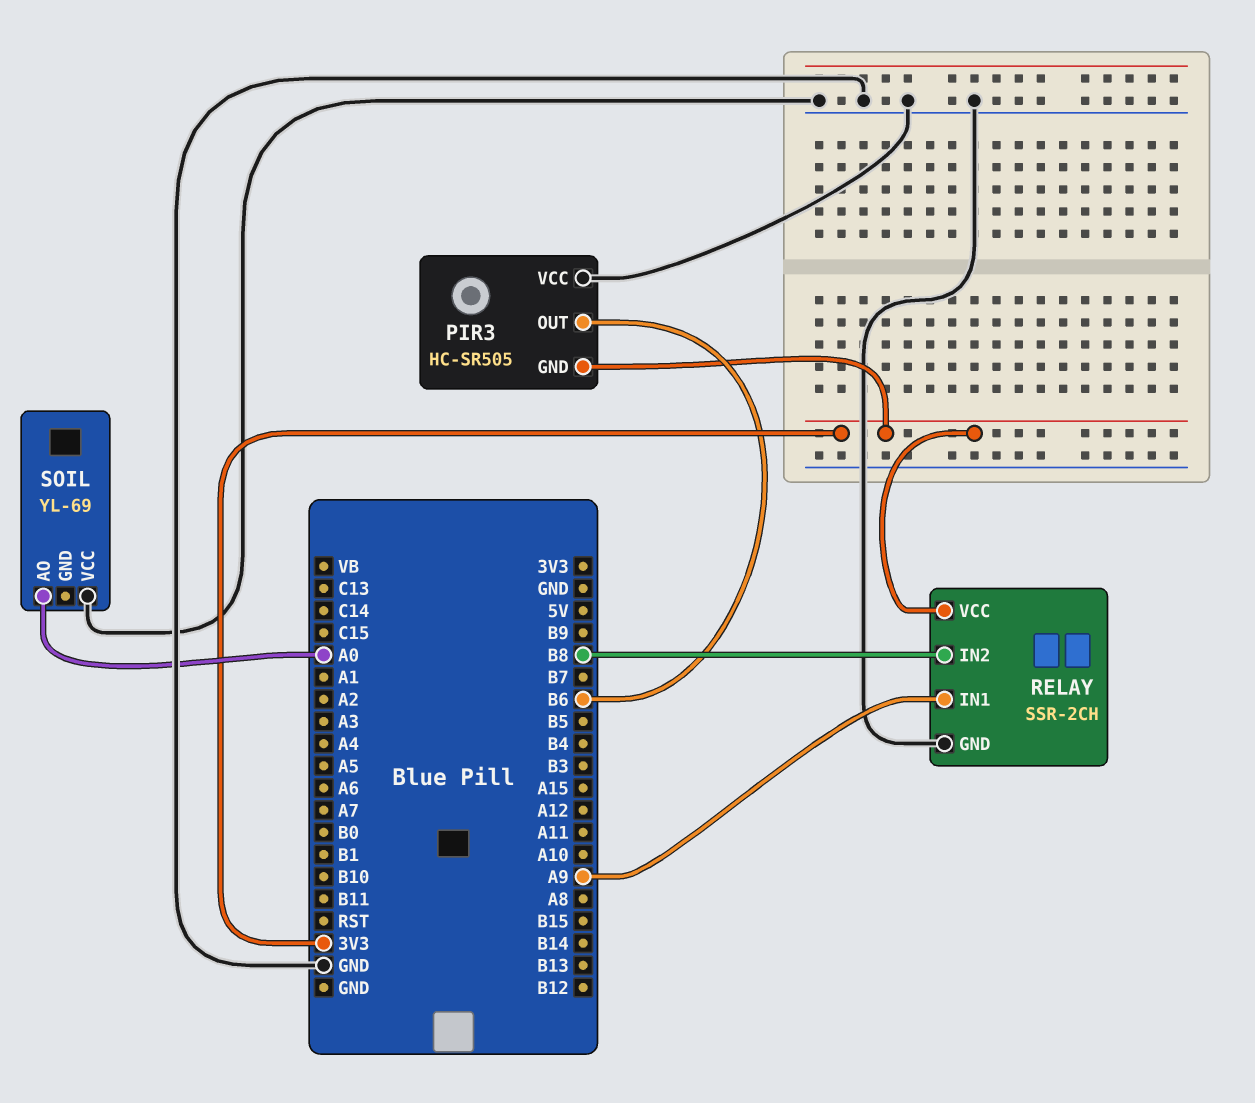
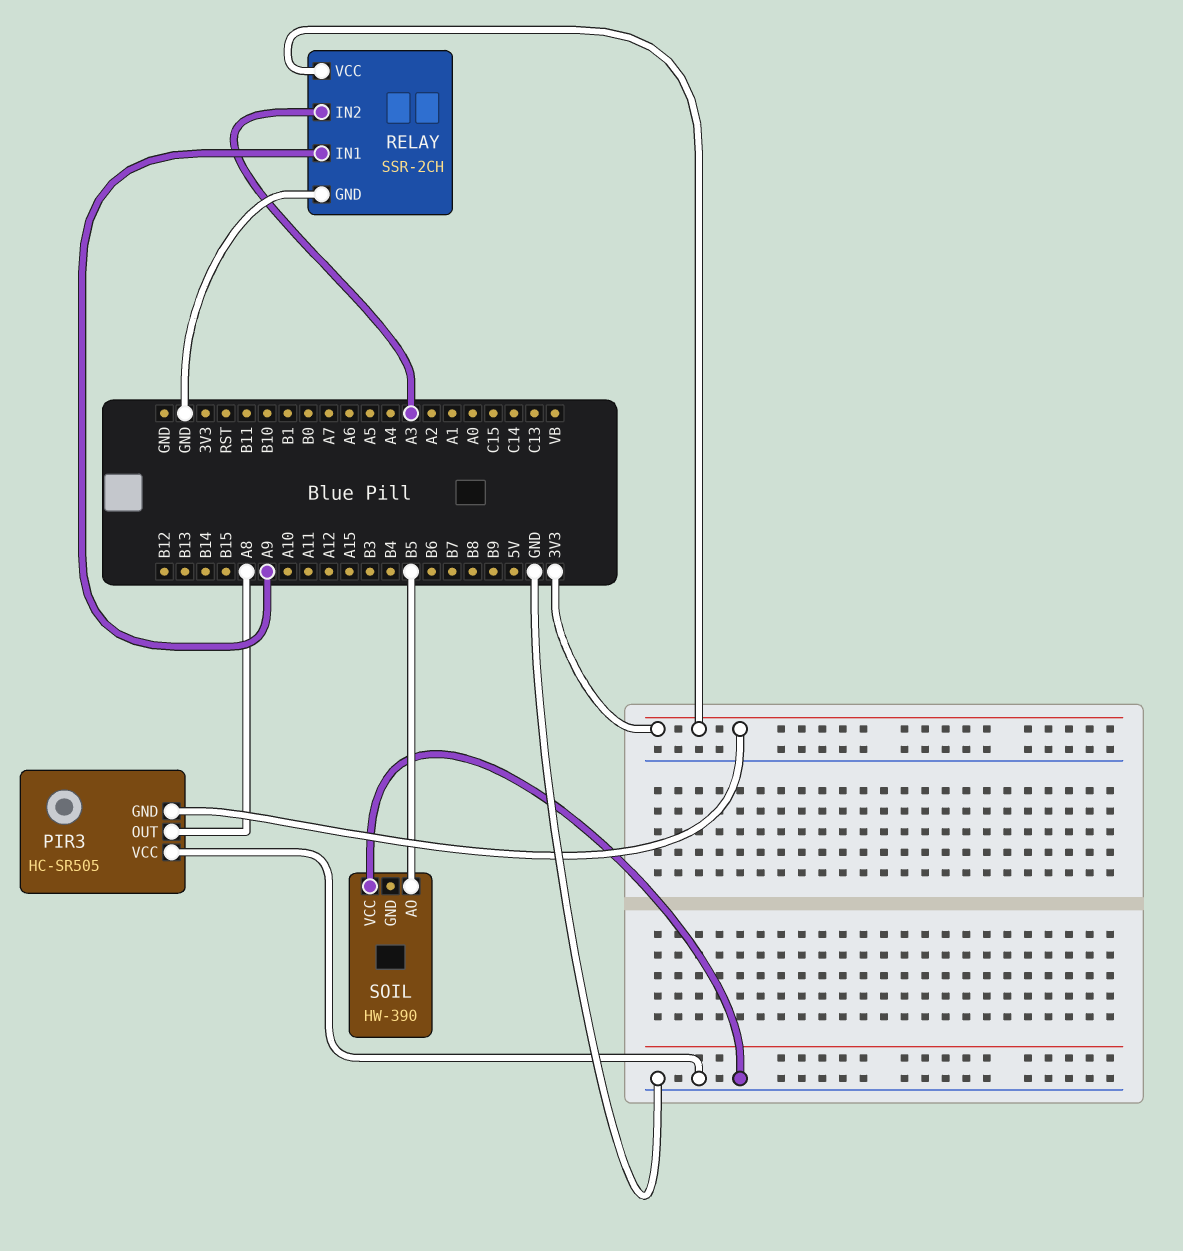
PIR3 pin OUT: B6 -> A8
RELAY pin IN2: B8 -> A3
SOIL: YL-69 -> HW-390
SOIL pin AO: A0 -> B5

